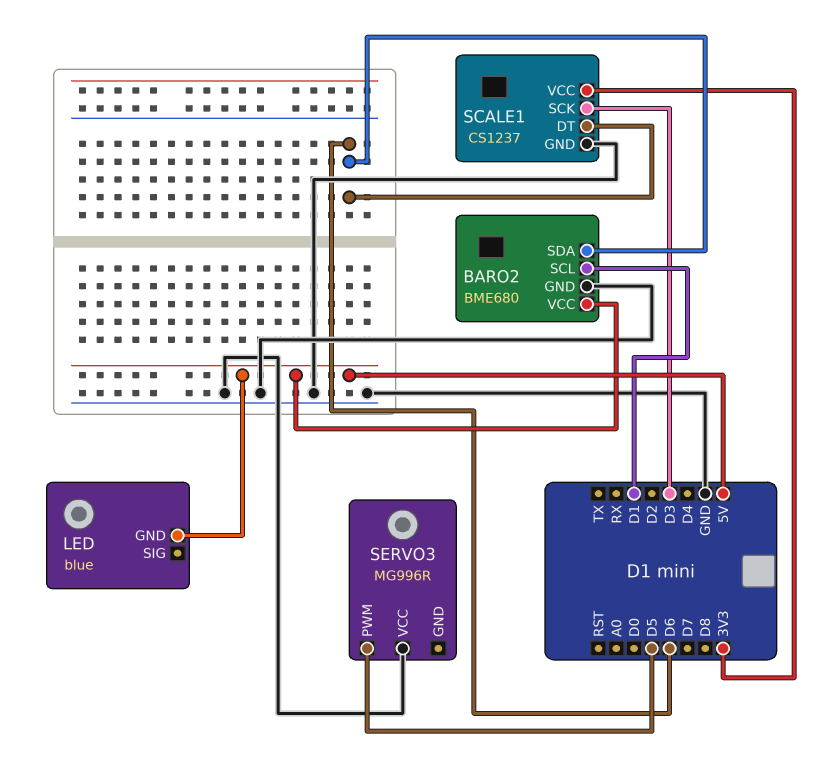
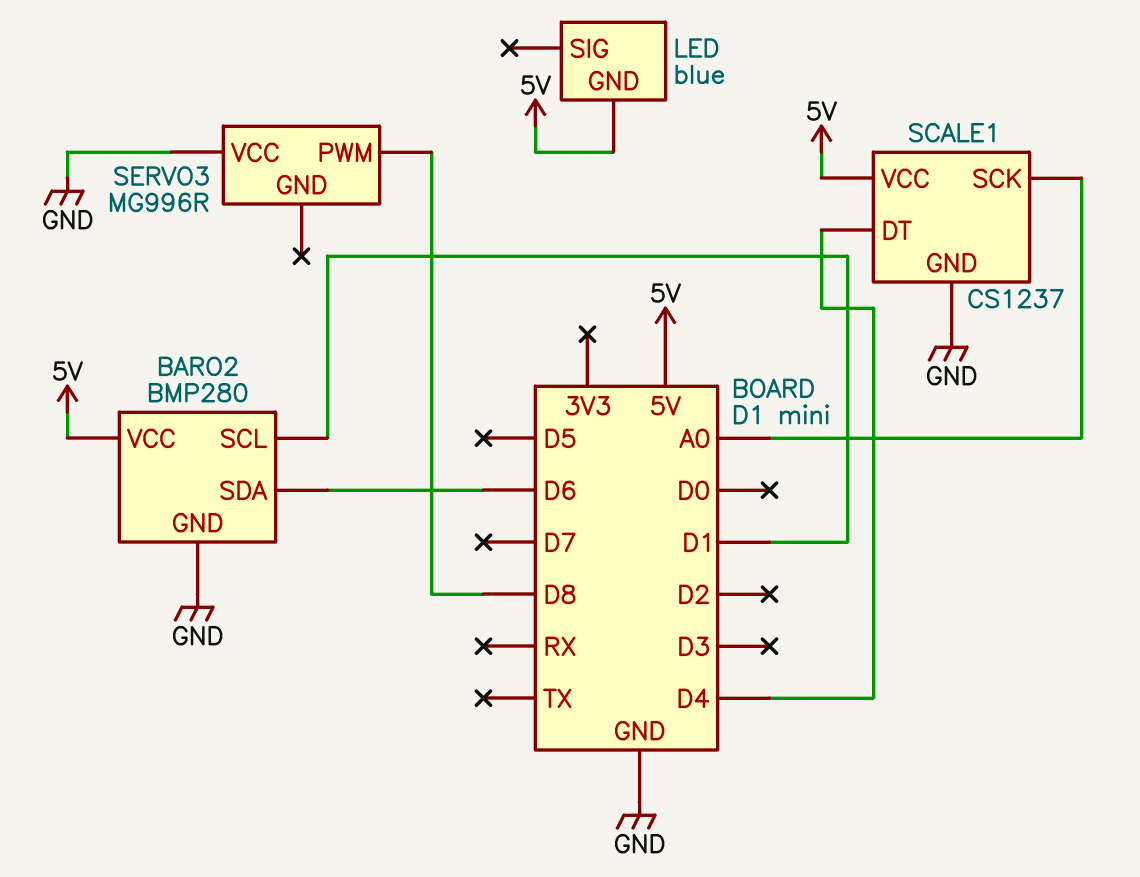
BARO2: BME680 -> BMP280
SCALE1 pin DT: D6 -> D4
SCALE1 pin SCK: D3 -> A0
SCALE1 pin VCC: 3V3 -> 5V
SERVO3 pin PWM: D5 -> D8

